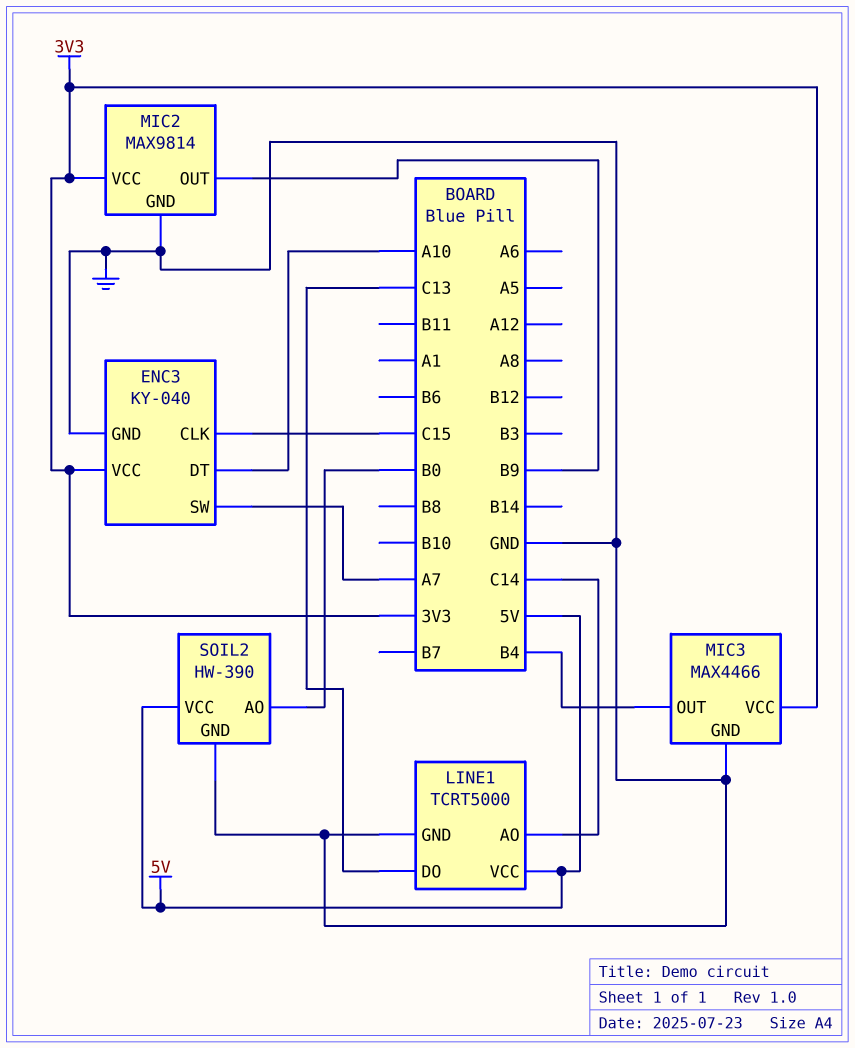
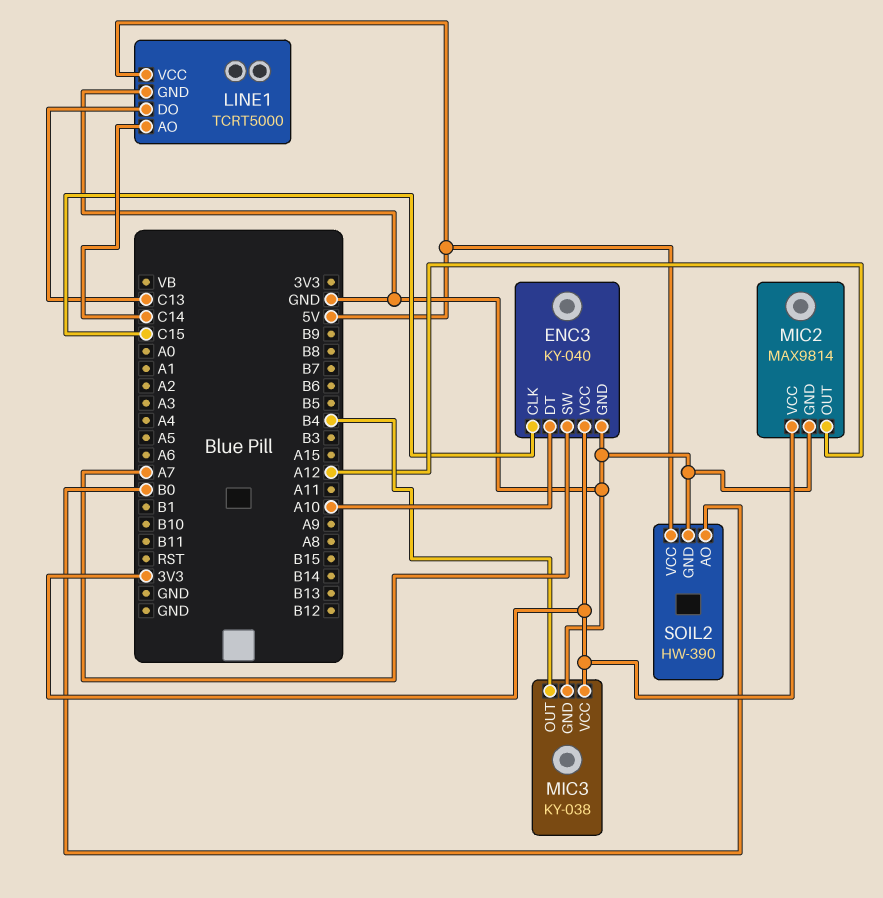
MIC2 pin OUT: B9 -> A12
MIC3: MAX4466 -> KY-038

